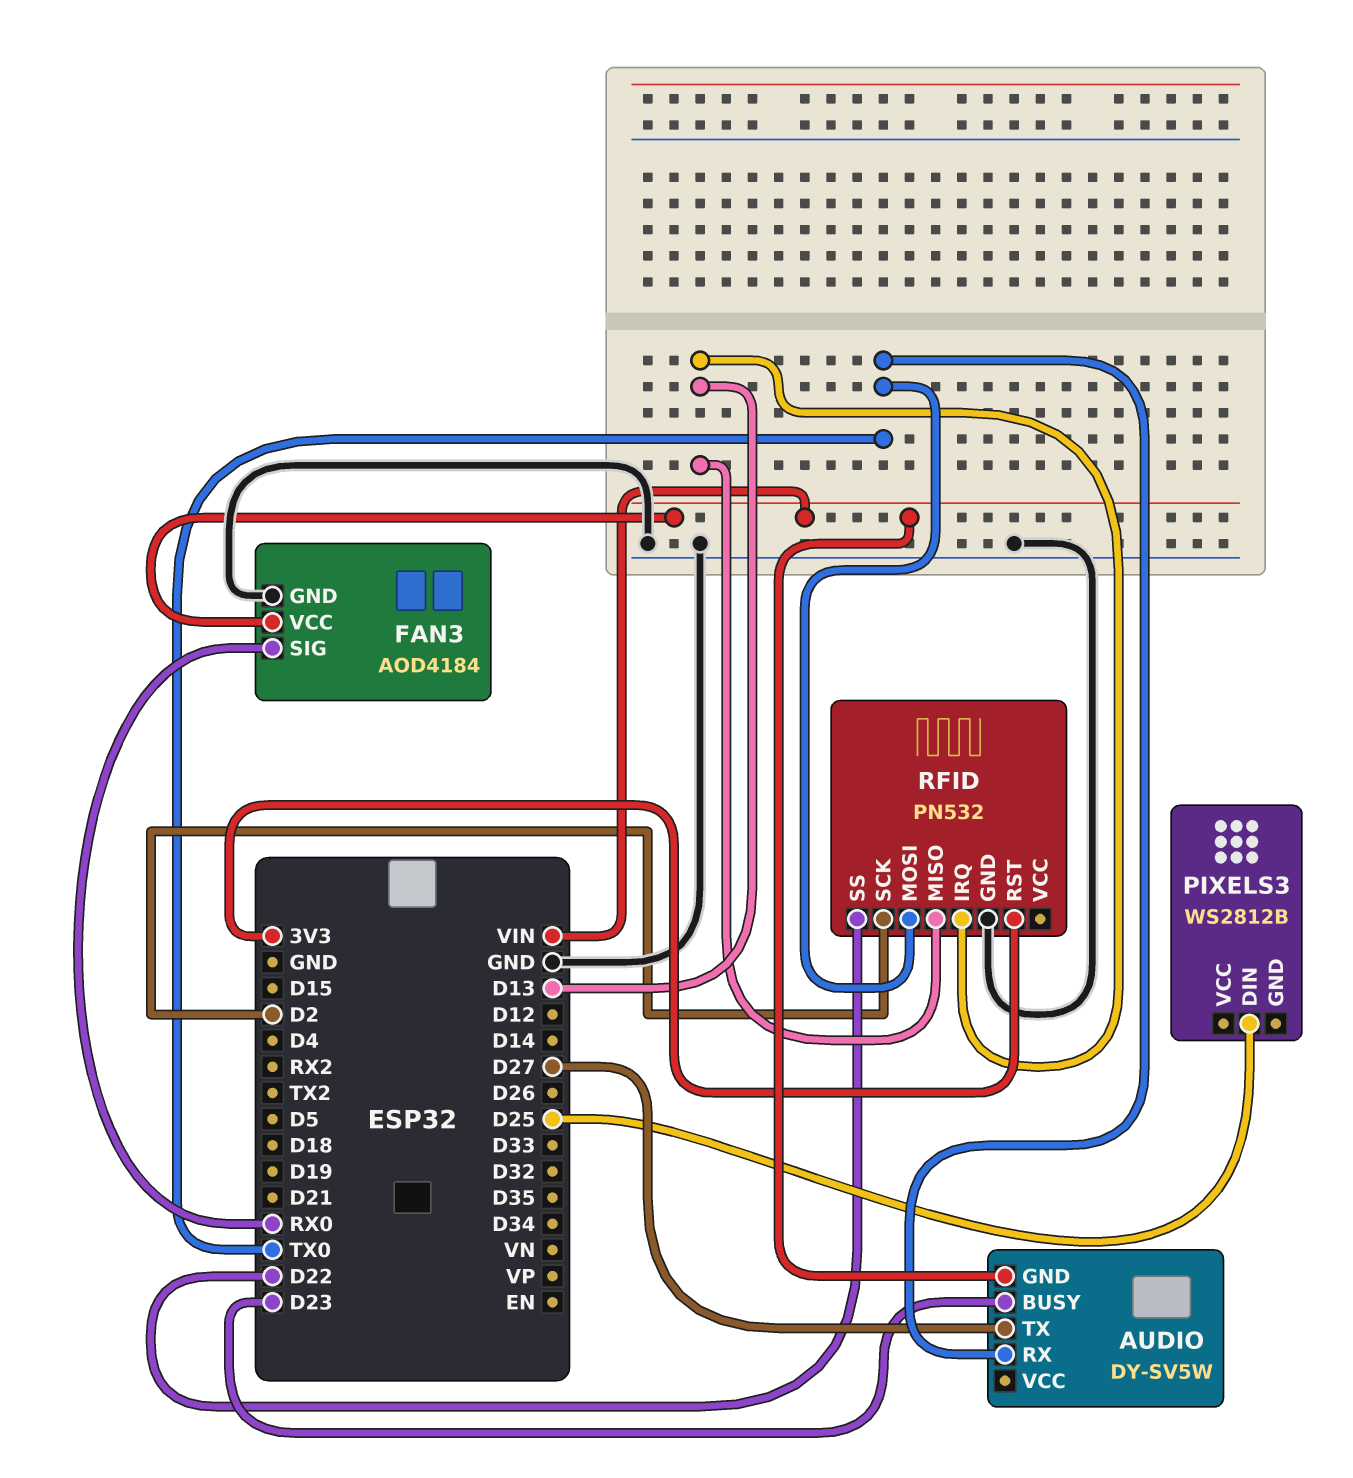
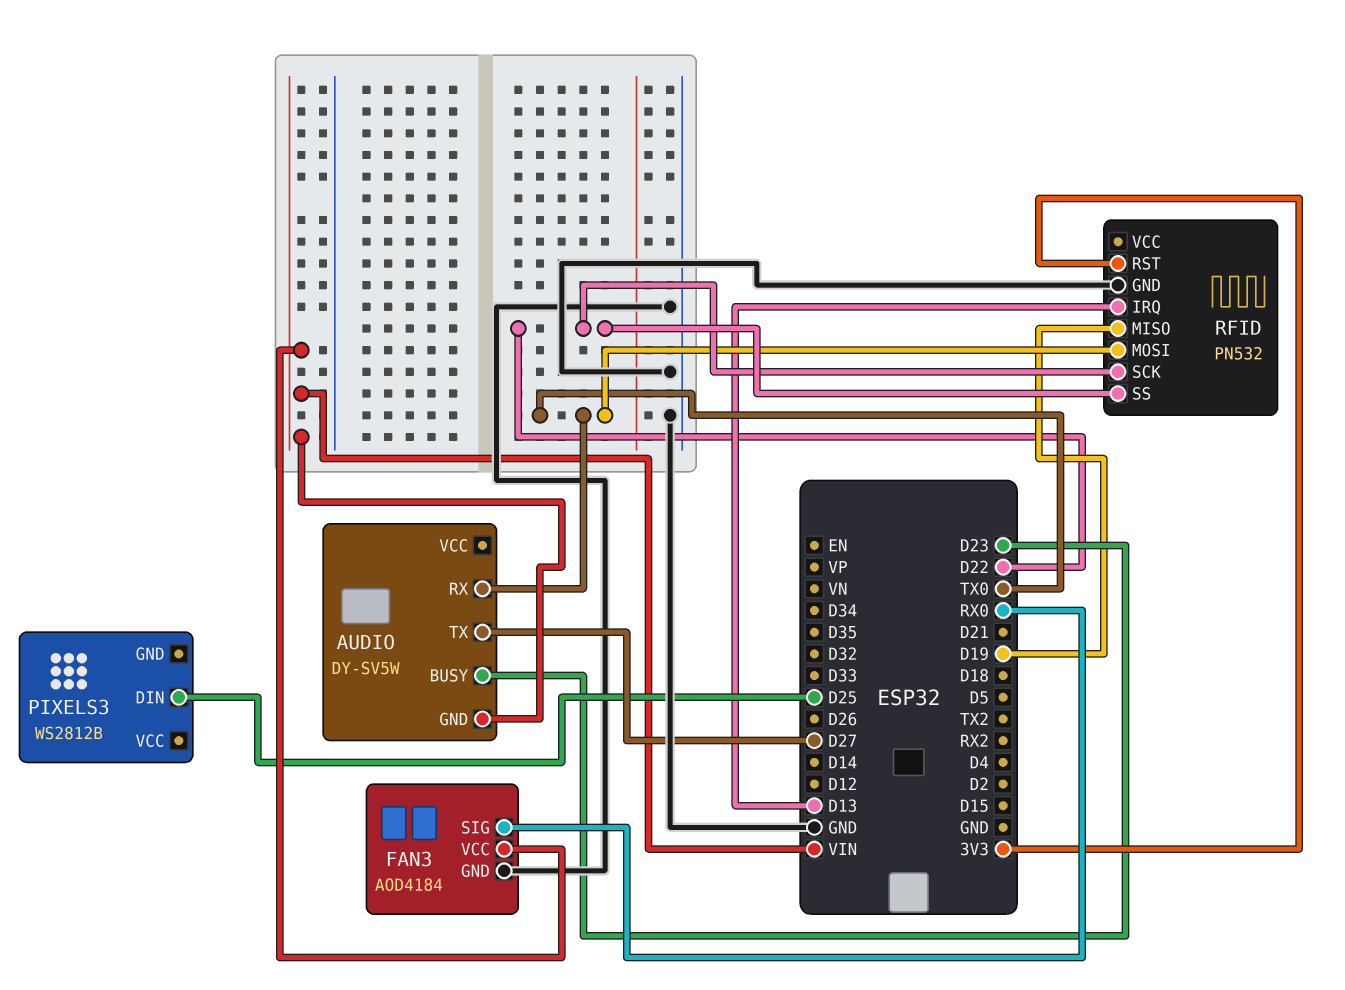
RFID pin MISO: D13 -> D19
RFID pin SCK: D2 -> D22

